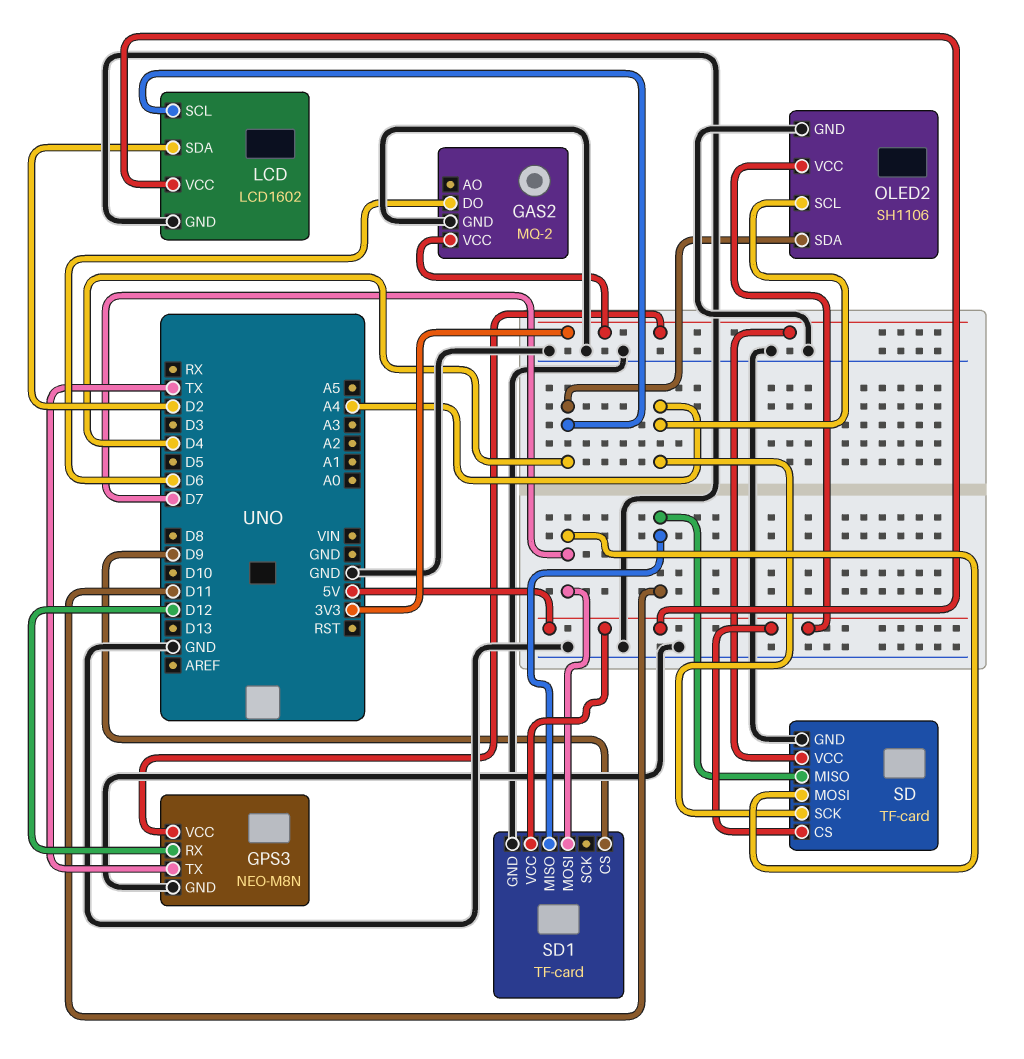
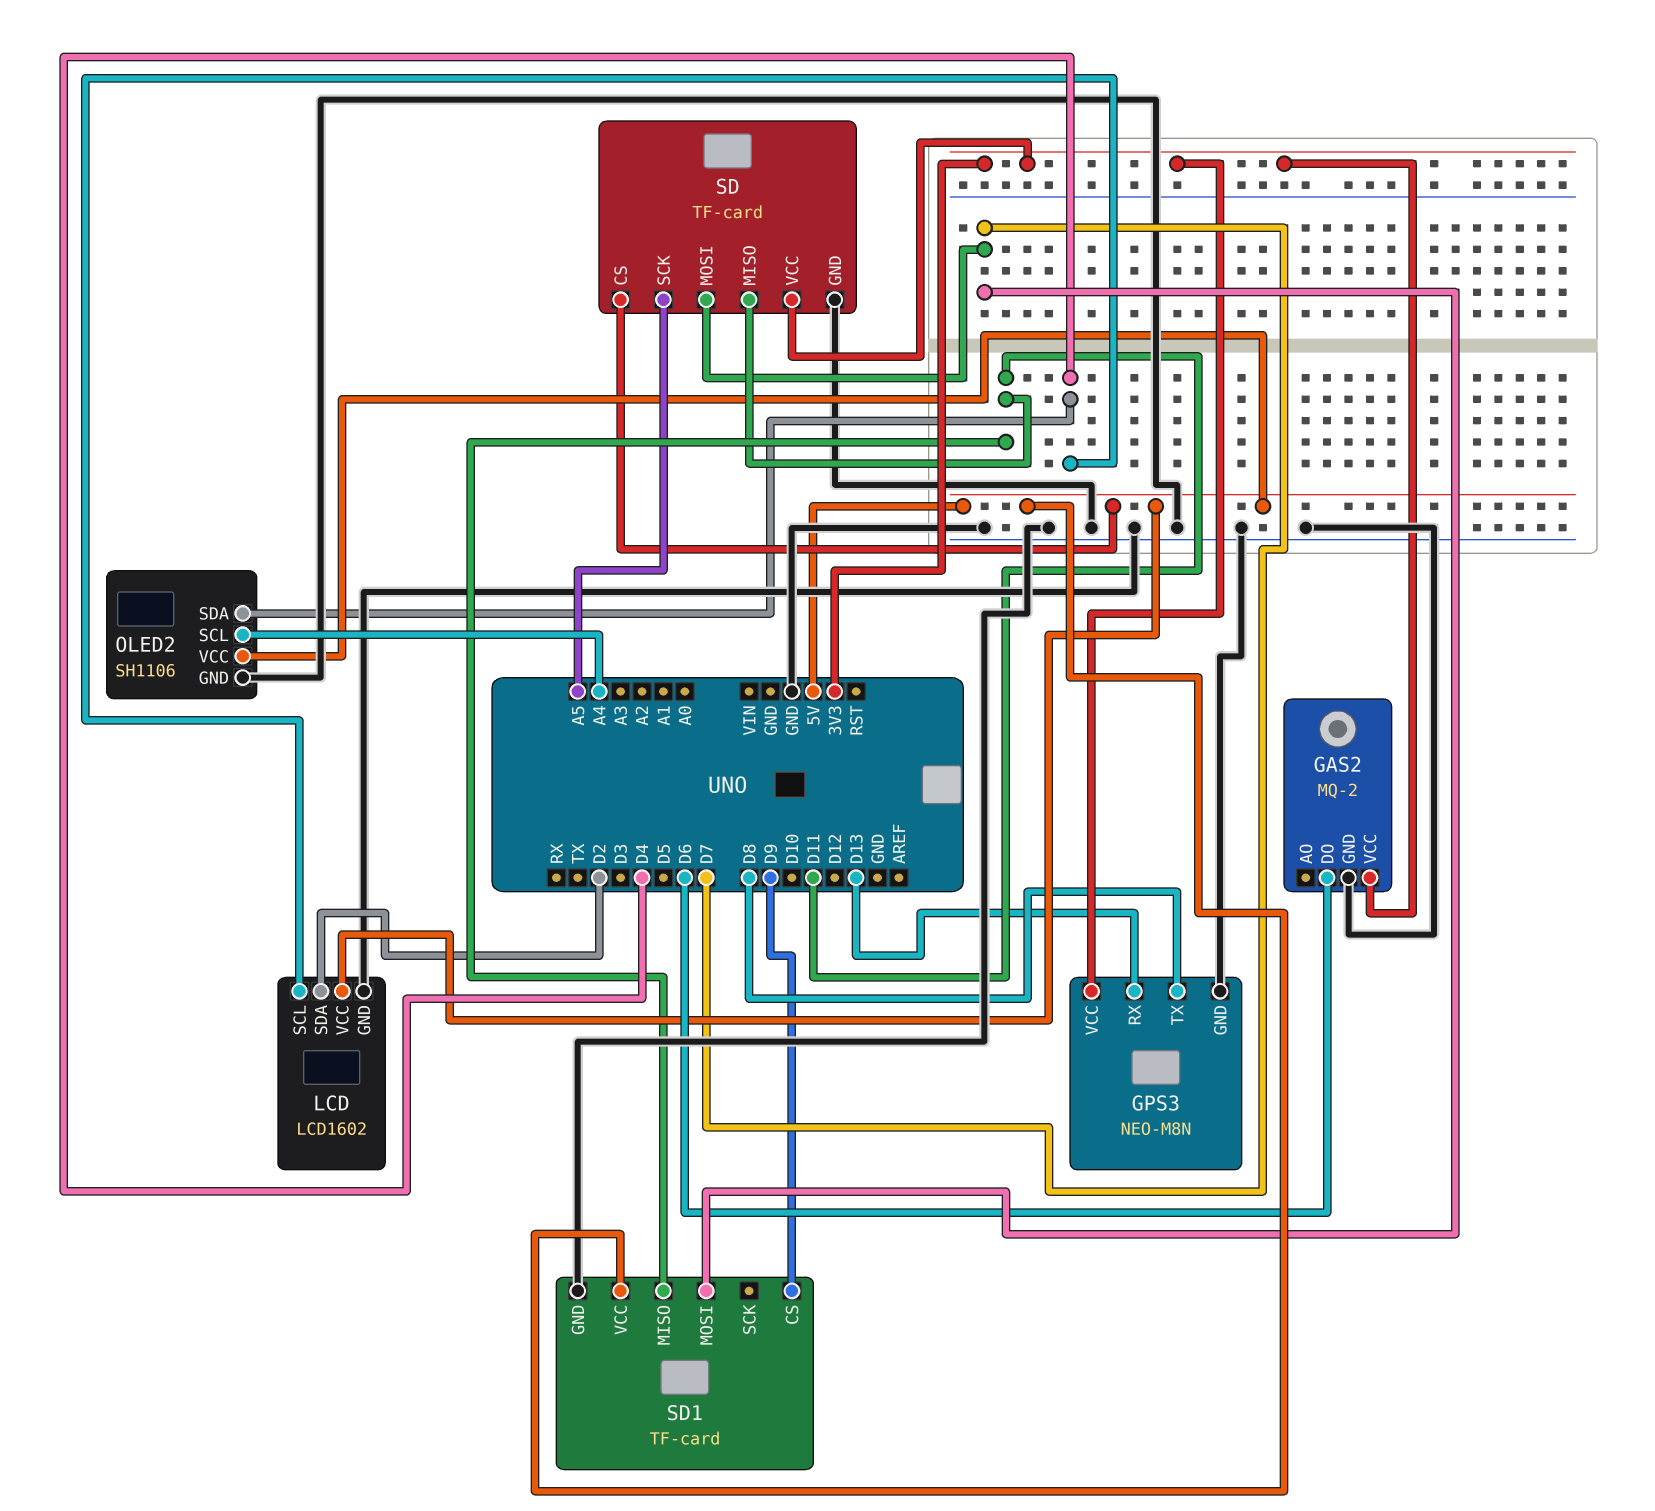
GPS3 pin RX: D12 -> D13
GPS3 pin TX: TX -> D8
SD pin SCK: A4 -> A5

